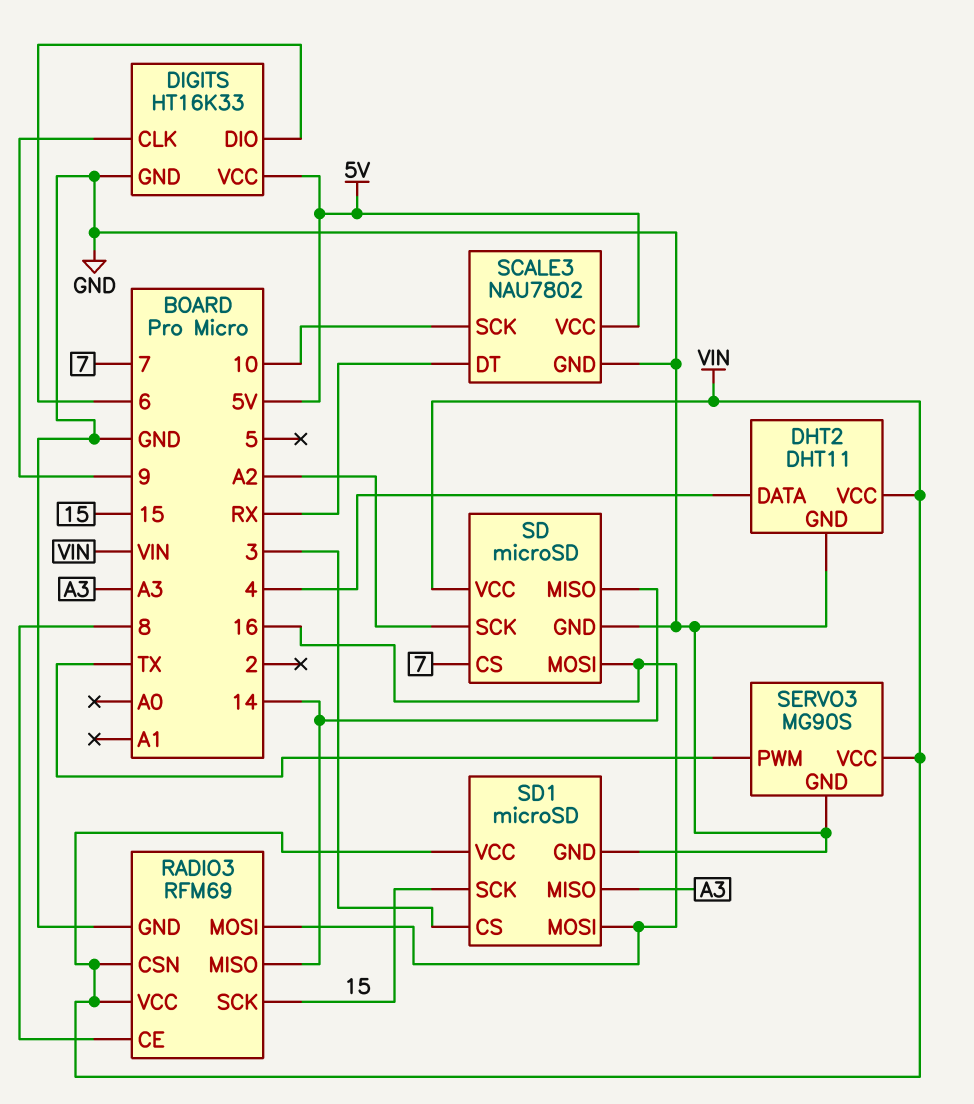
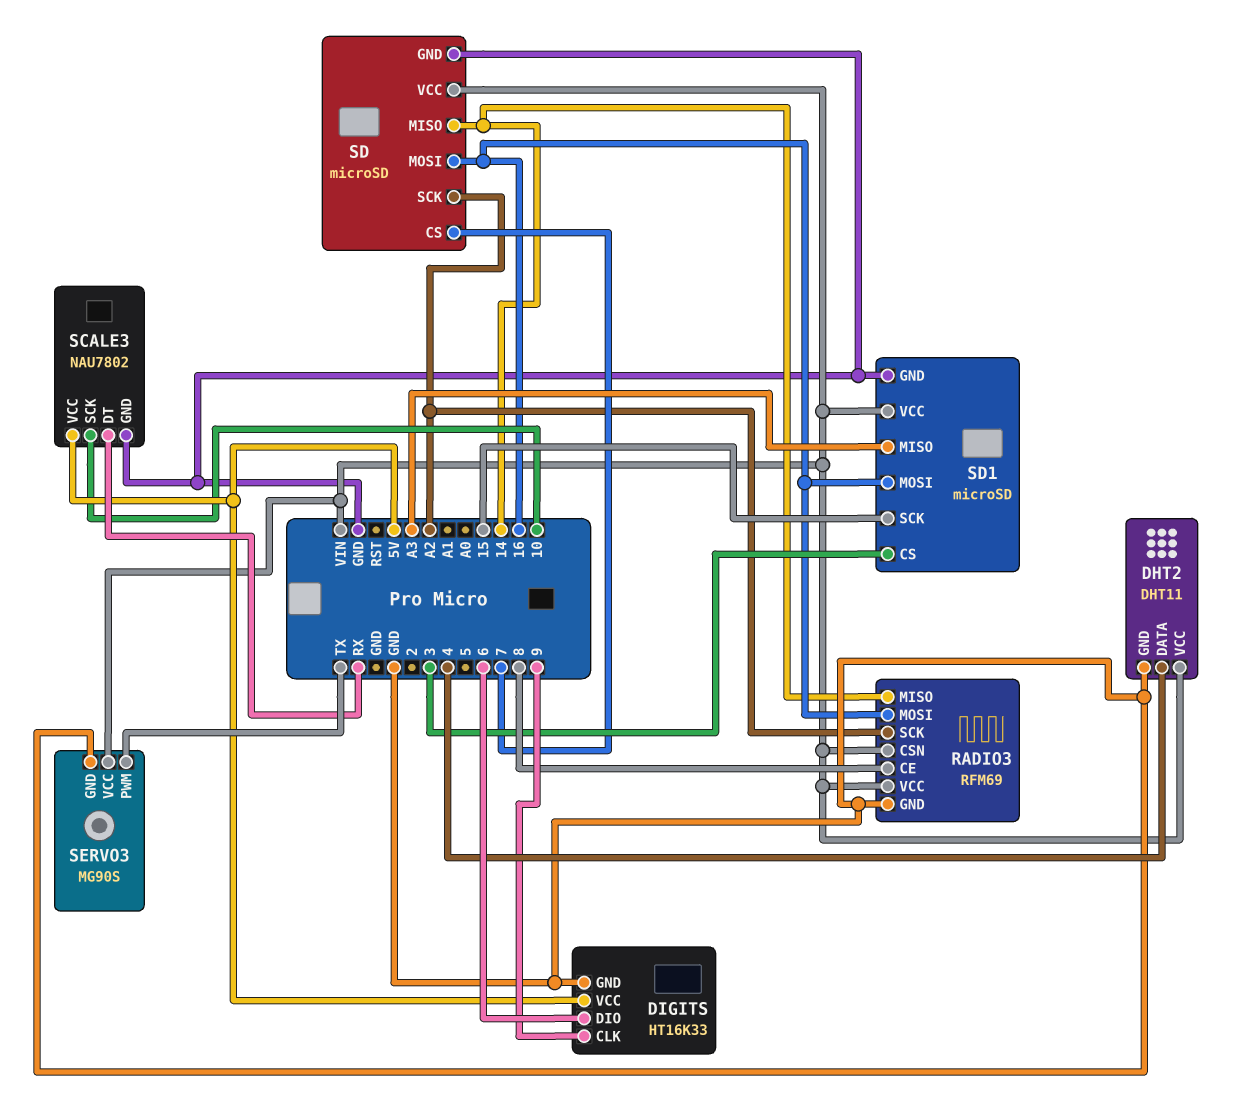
RADIO3 pin SCK: 15 -> A2

